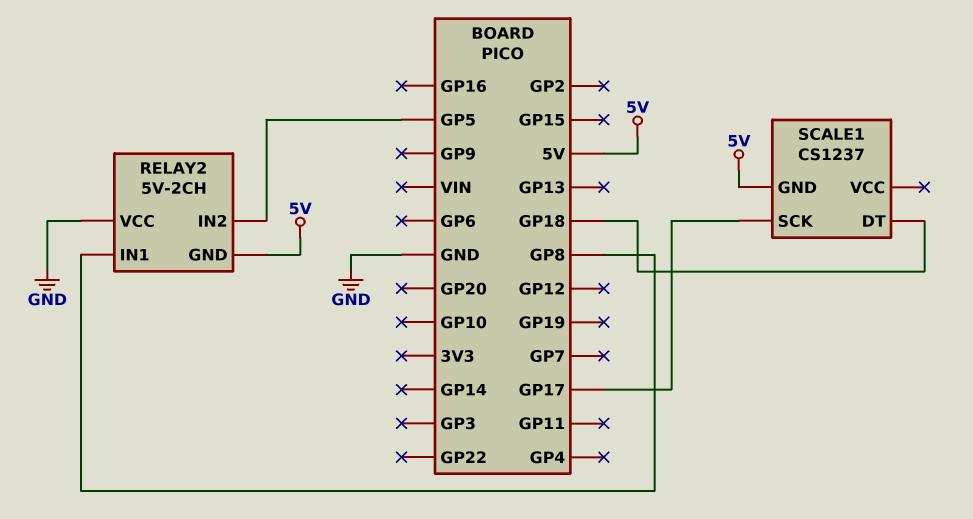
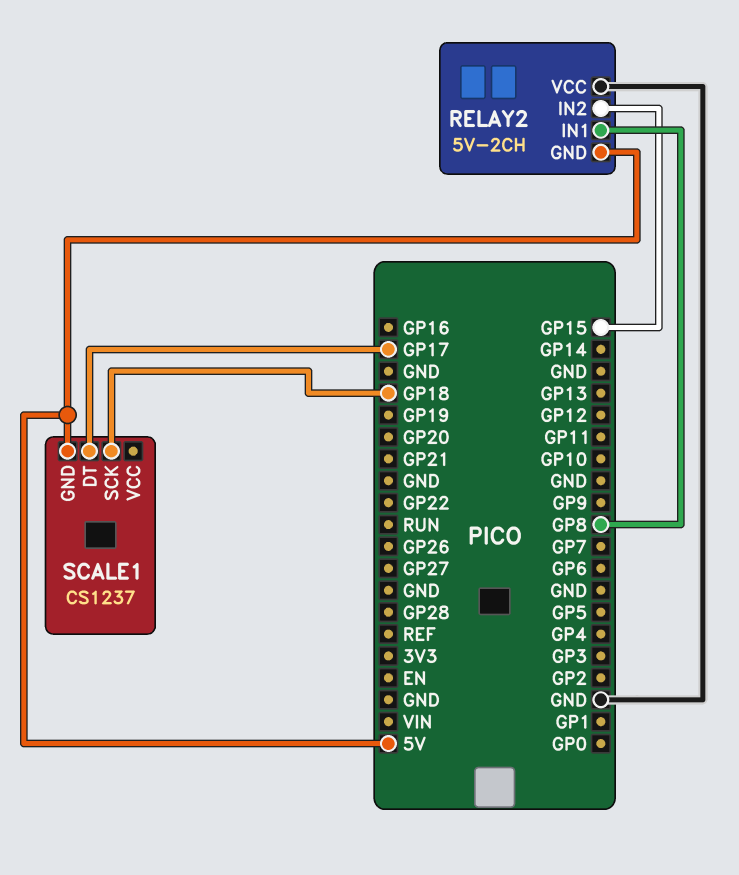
RELAY2 pin IN2: GP5 -> GP15
SCALE1 pin DT: GP18 -> GP17
SCALE1 pin SCK: GP17 -> GP18

